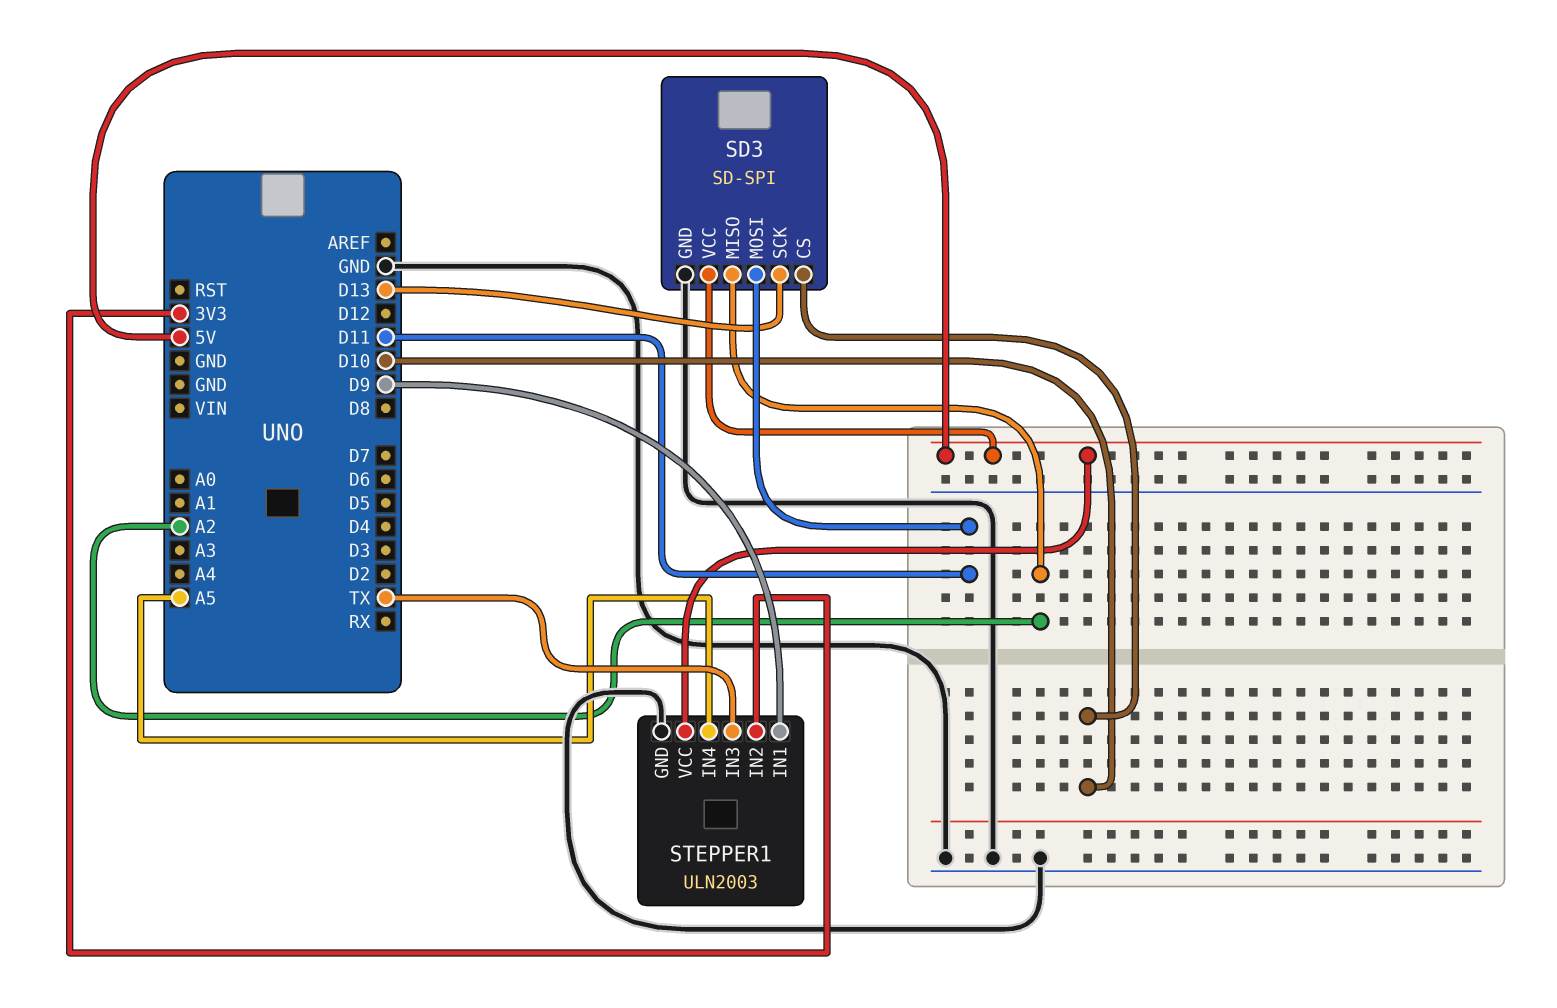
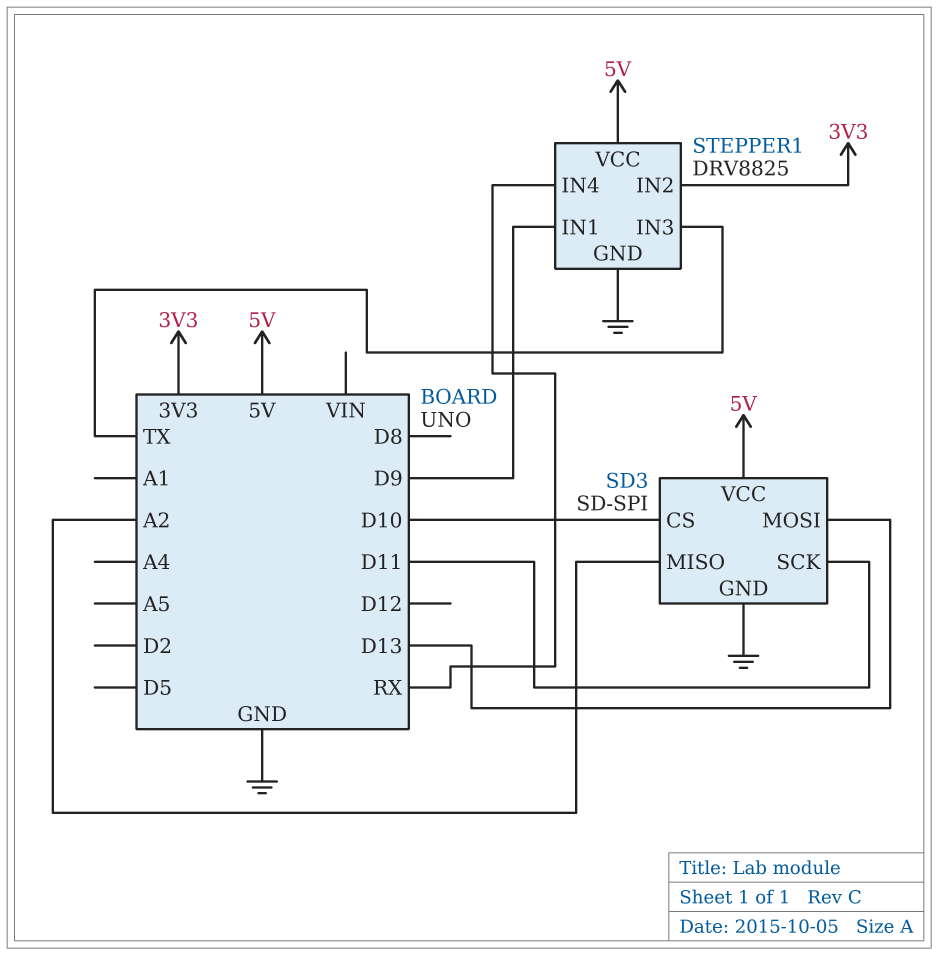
SD3 pin MOSI: D11 -> D13
SD3 pin SCK: D13 -> D11
STEPPER1: ULN2003 -> DRV8825
STEPPER1 pin IN4: A5 -> RX

